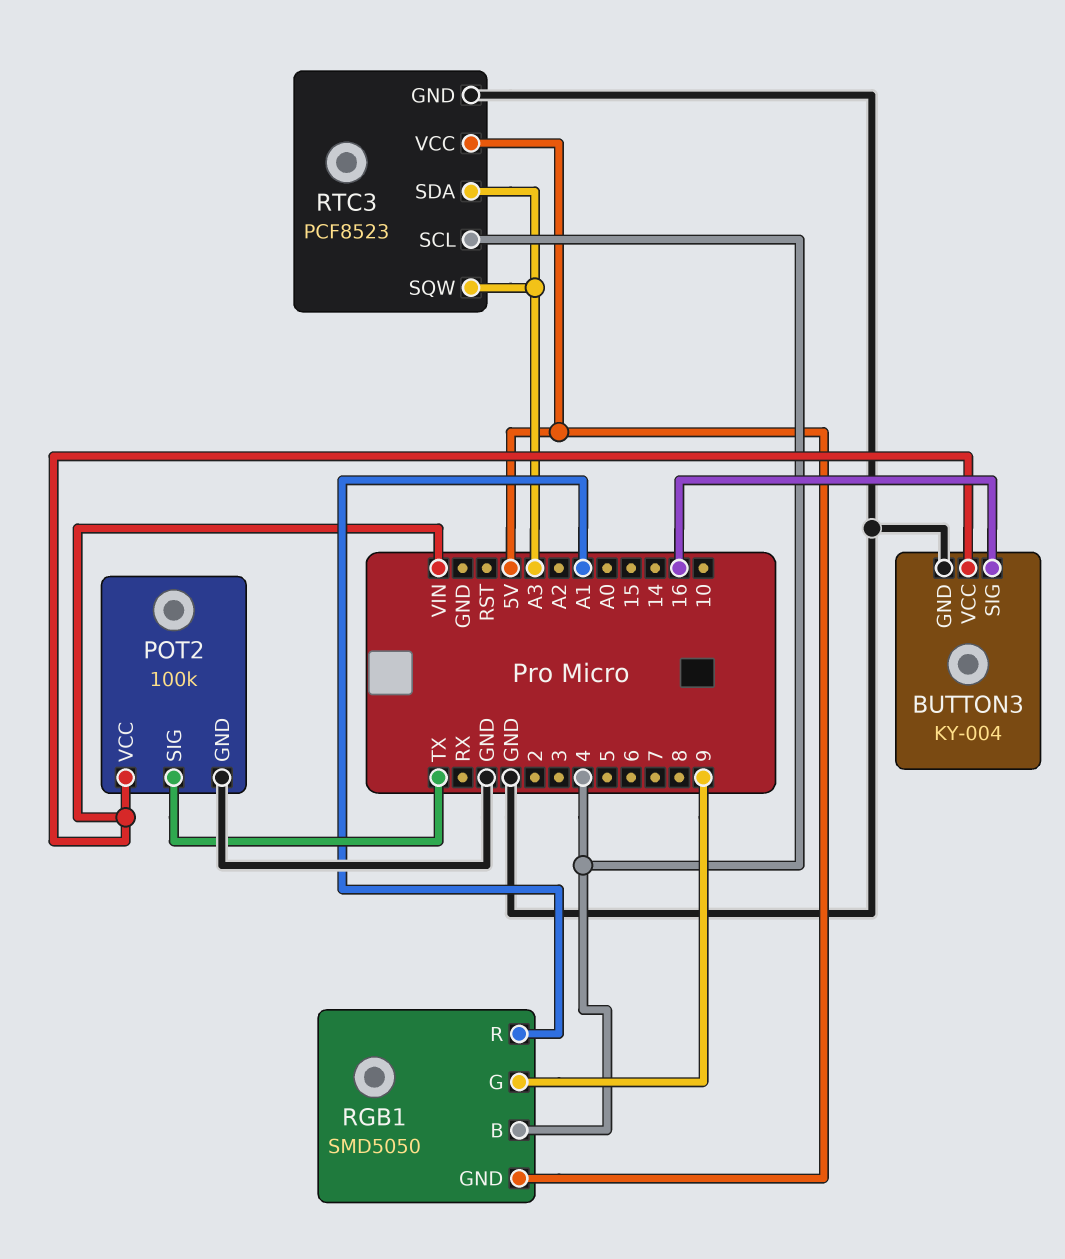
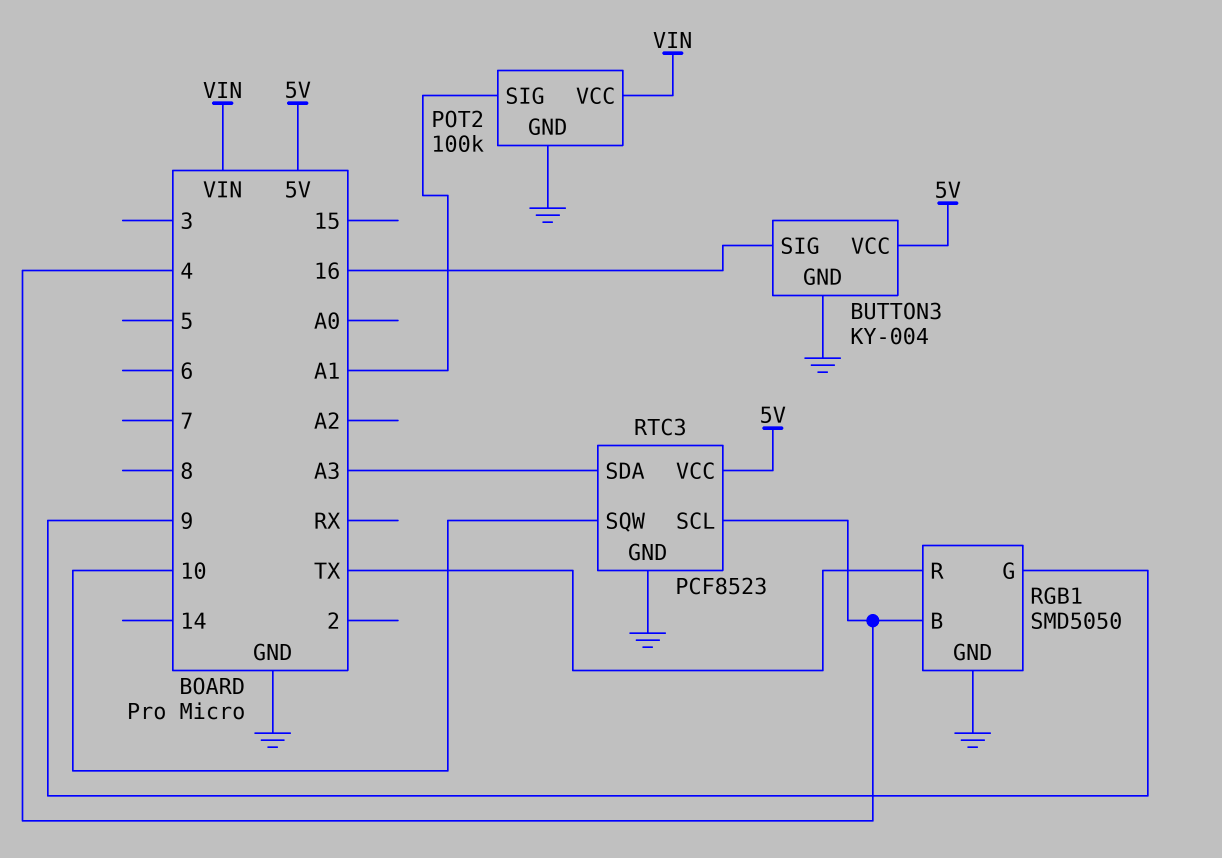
BUTTON3 pin VCC: VIN -> 5V
POT2 pin SIG: TX -> A1
RGB1 pin GND: 5V -> GND
RGB1 pin R: A1 -> TX
RTC3 pin SQW: A3 -> 10

